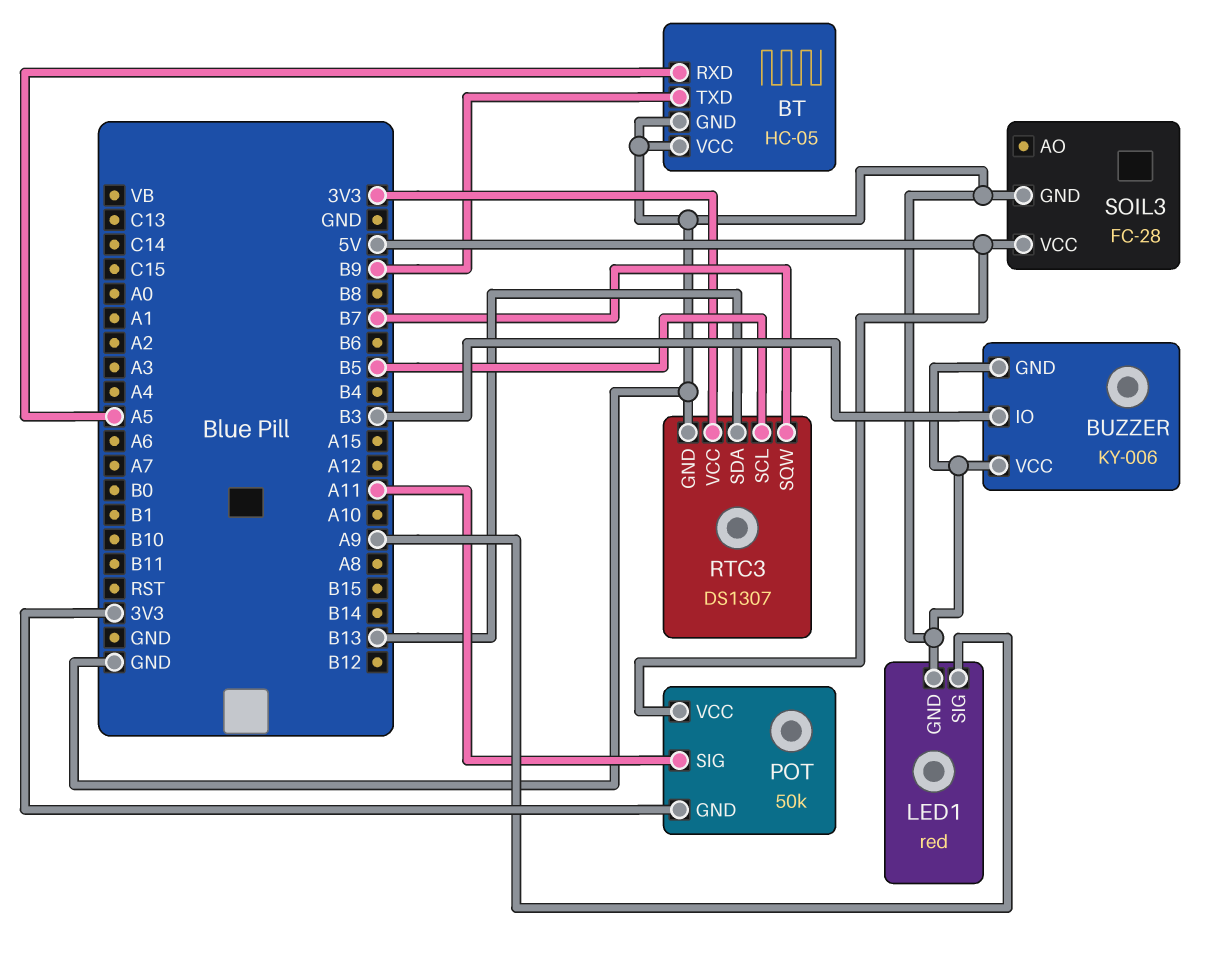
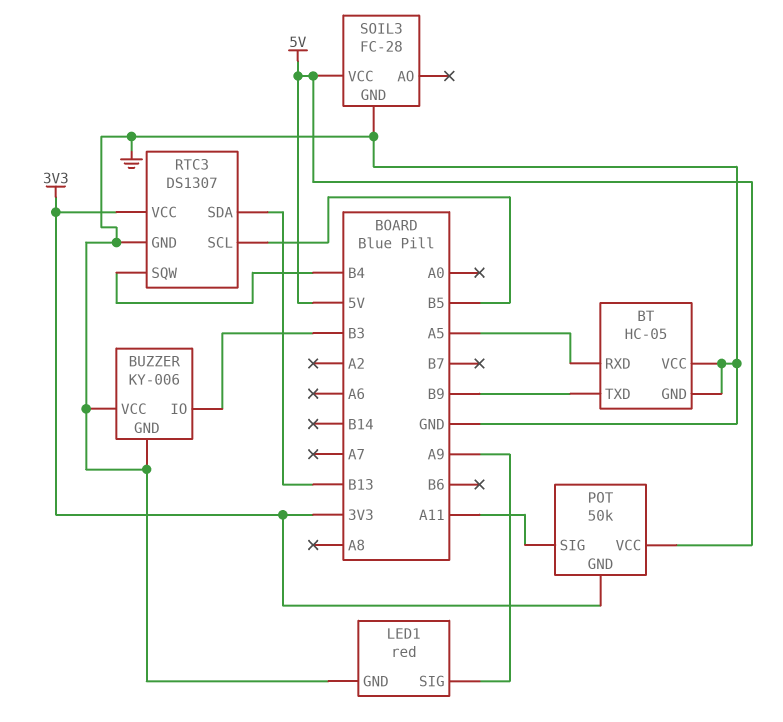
RTC3 pin SQW: B7 -> B4

